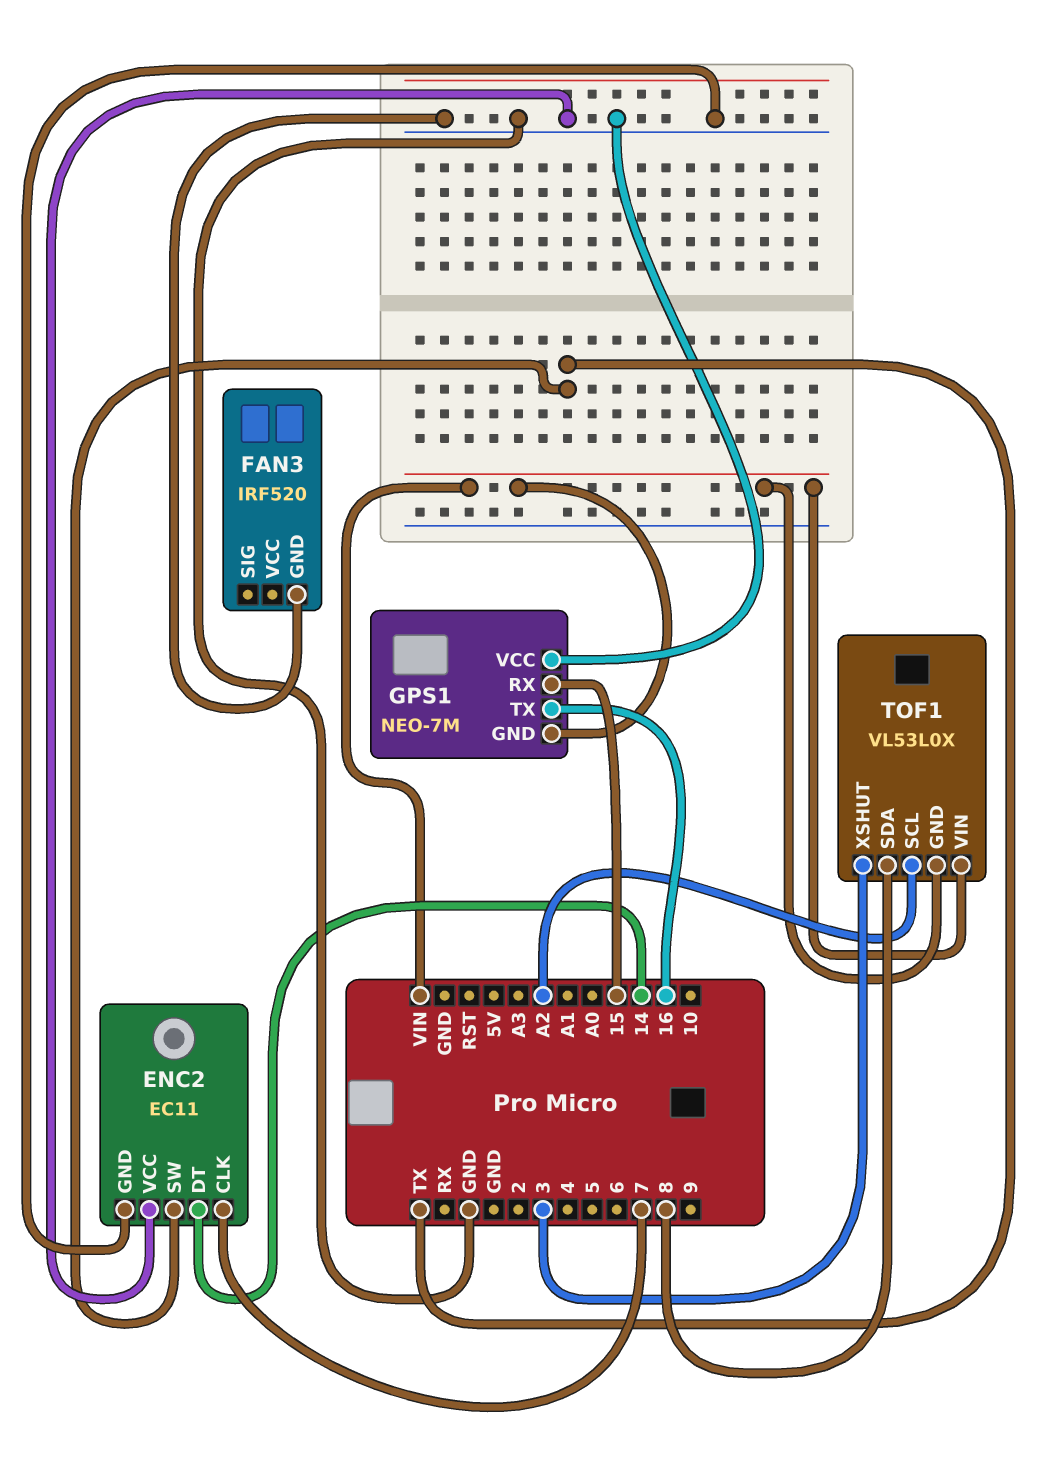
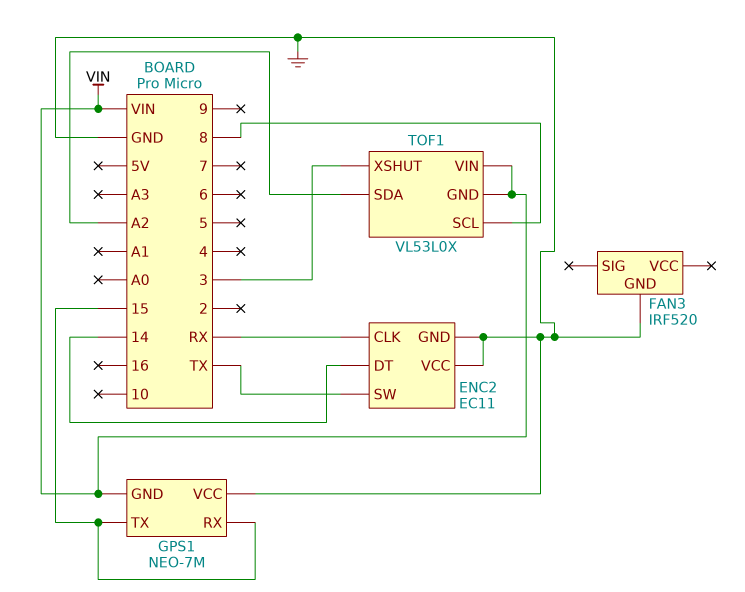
ENC2 pin CLK: 7 -> RX
GPS1 pin TX: 16 -> 15
TOF1 pin SCL: A2 -> 8
TOF1 pin SDA: 8 -> A2

